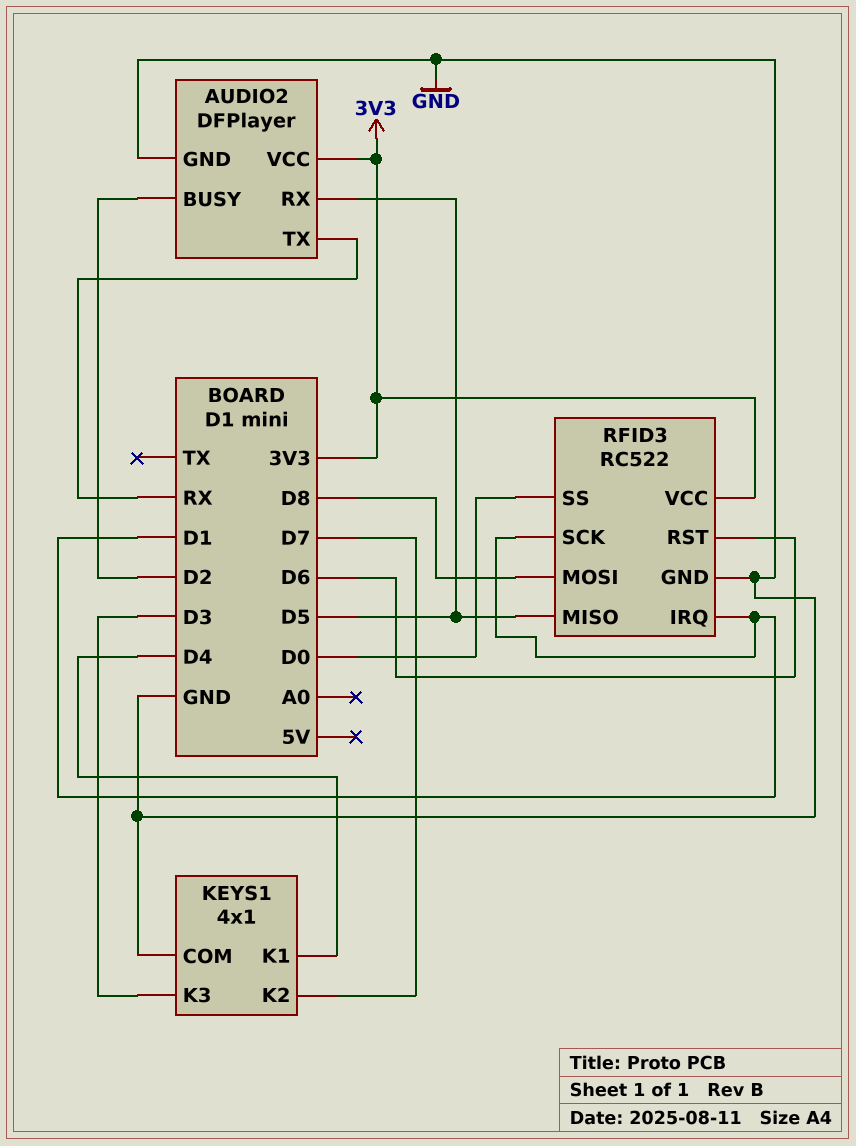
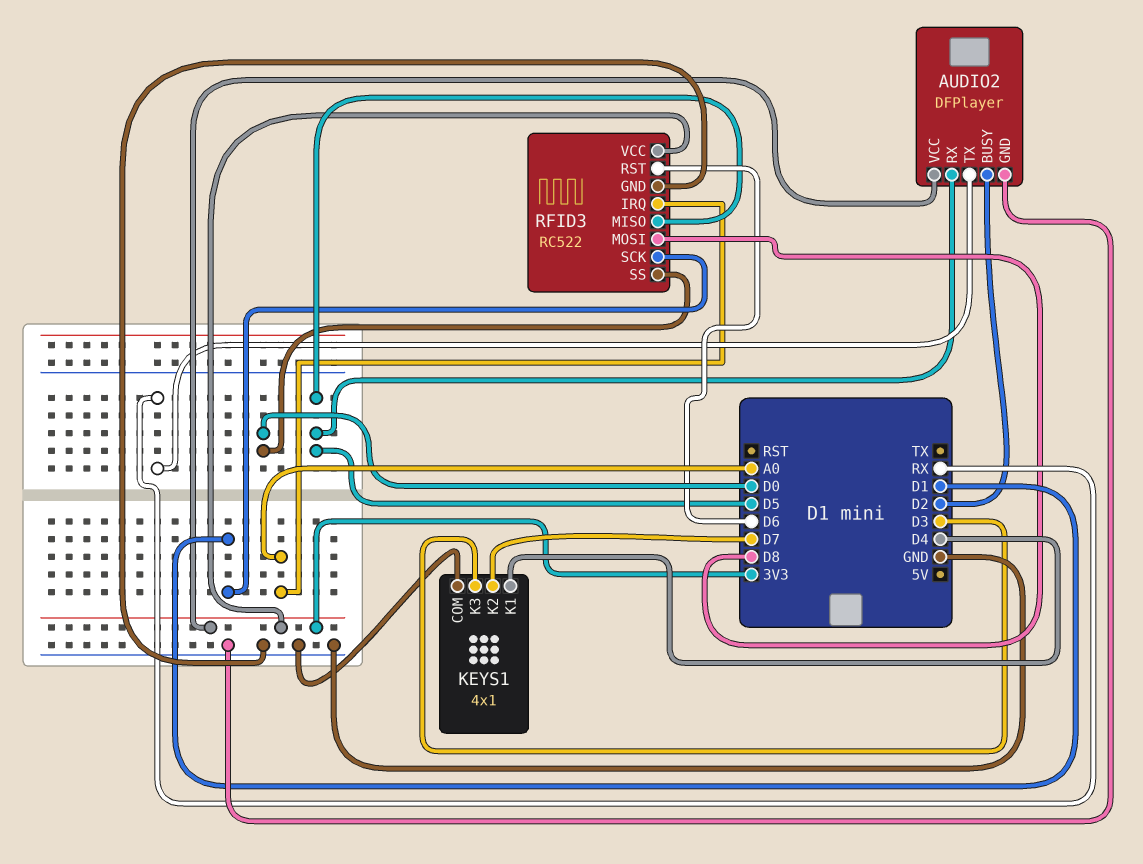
RFID3 pin IRQ: D1 -> A0

